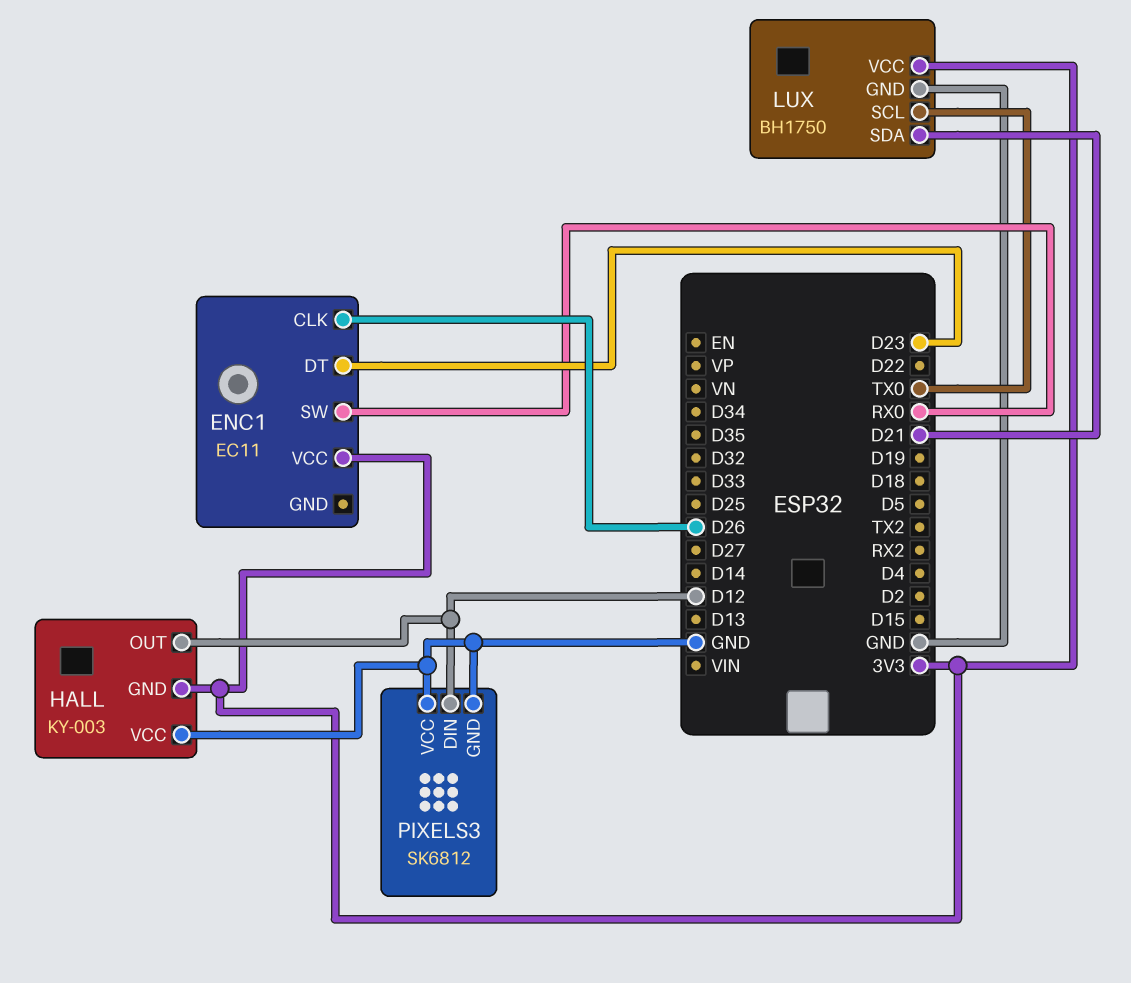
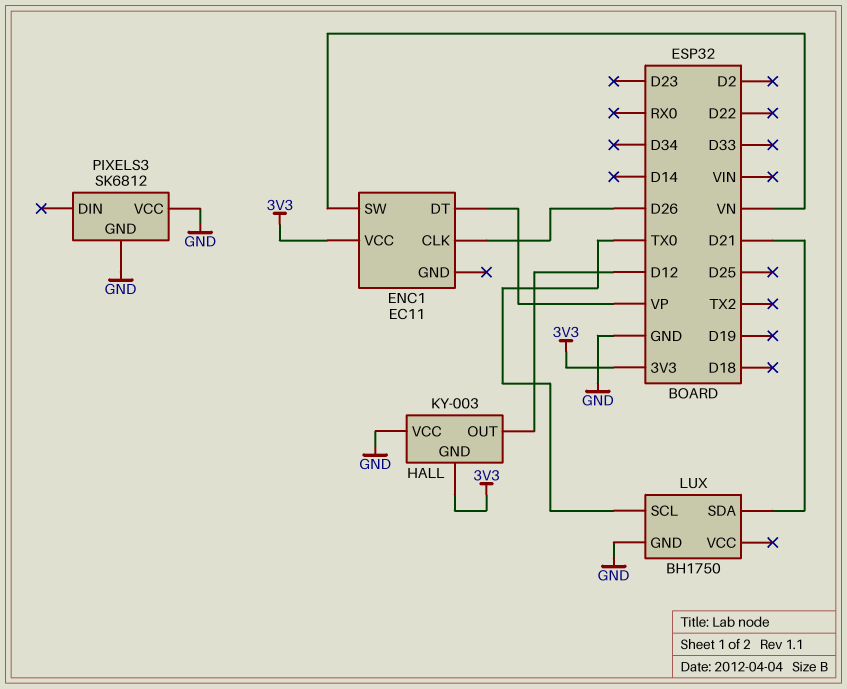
ENC1 pin DT: D23 -> VP
ENC1 pin SW: RX0 -> VN
LUX pin VCC: 3V3 -> none
PIXELS3 pin DIN: D12 -> none

